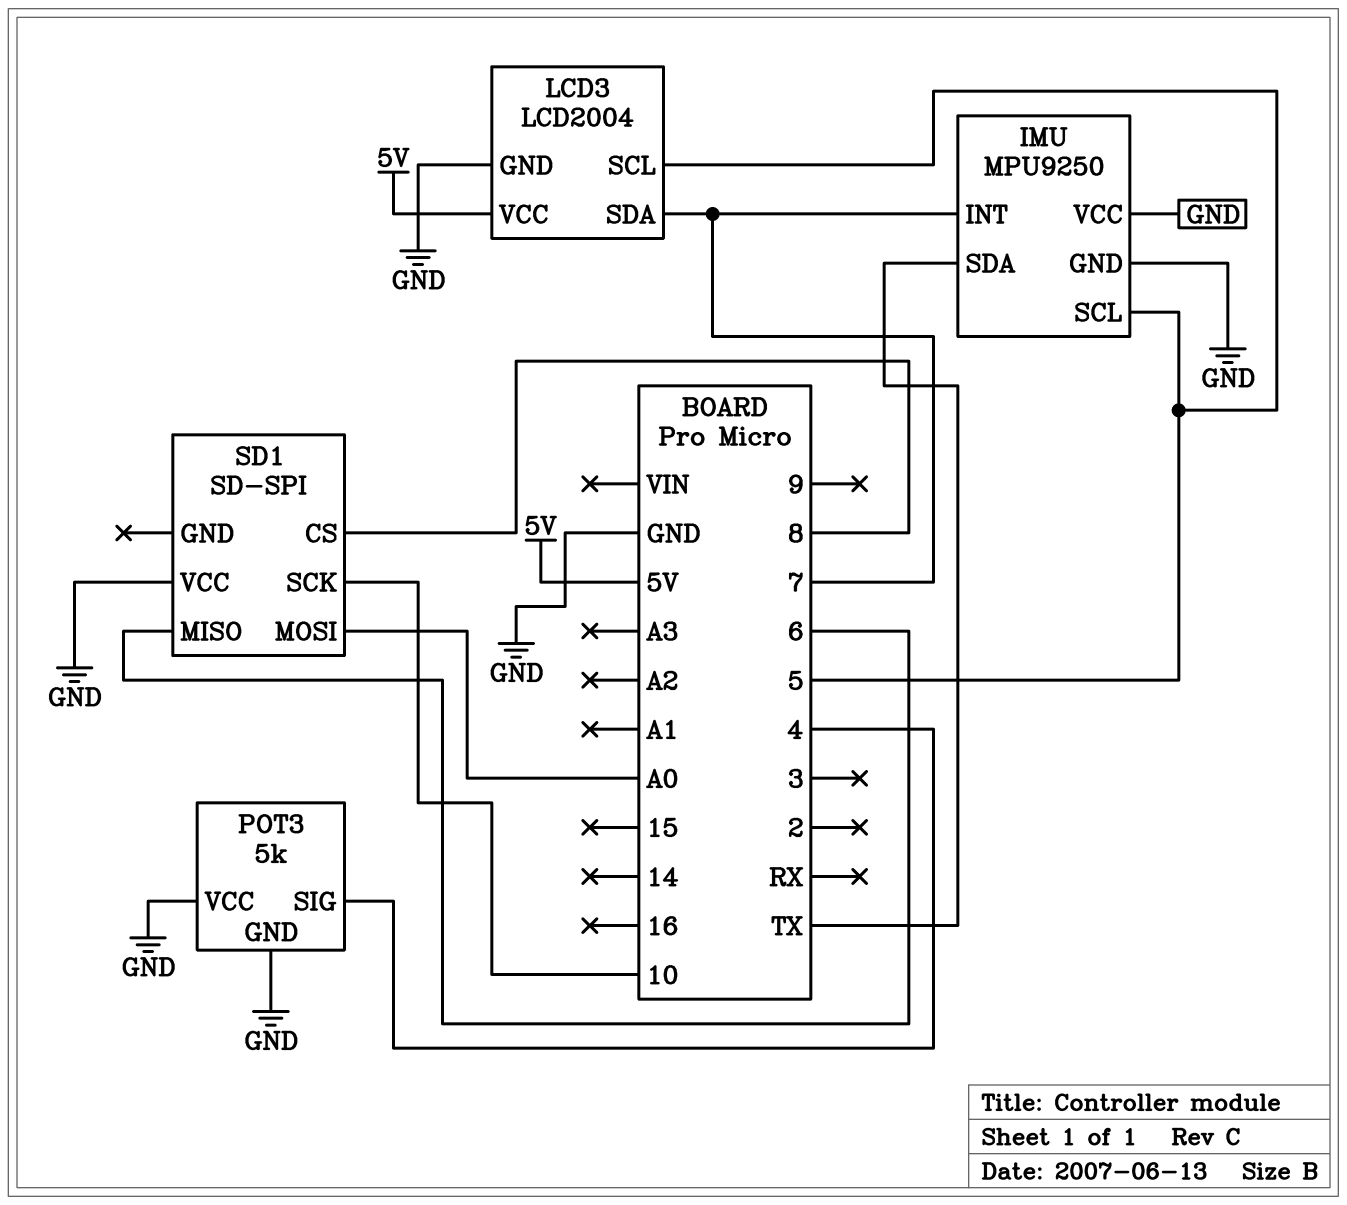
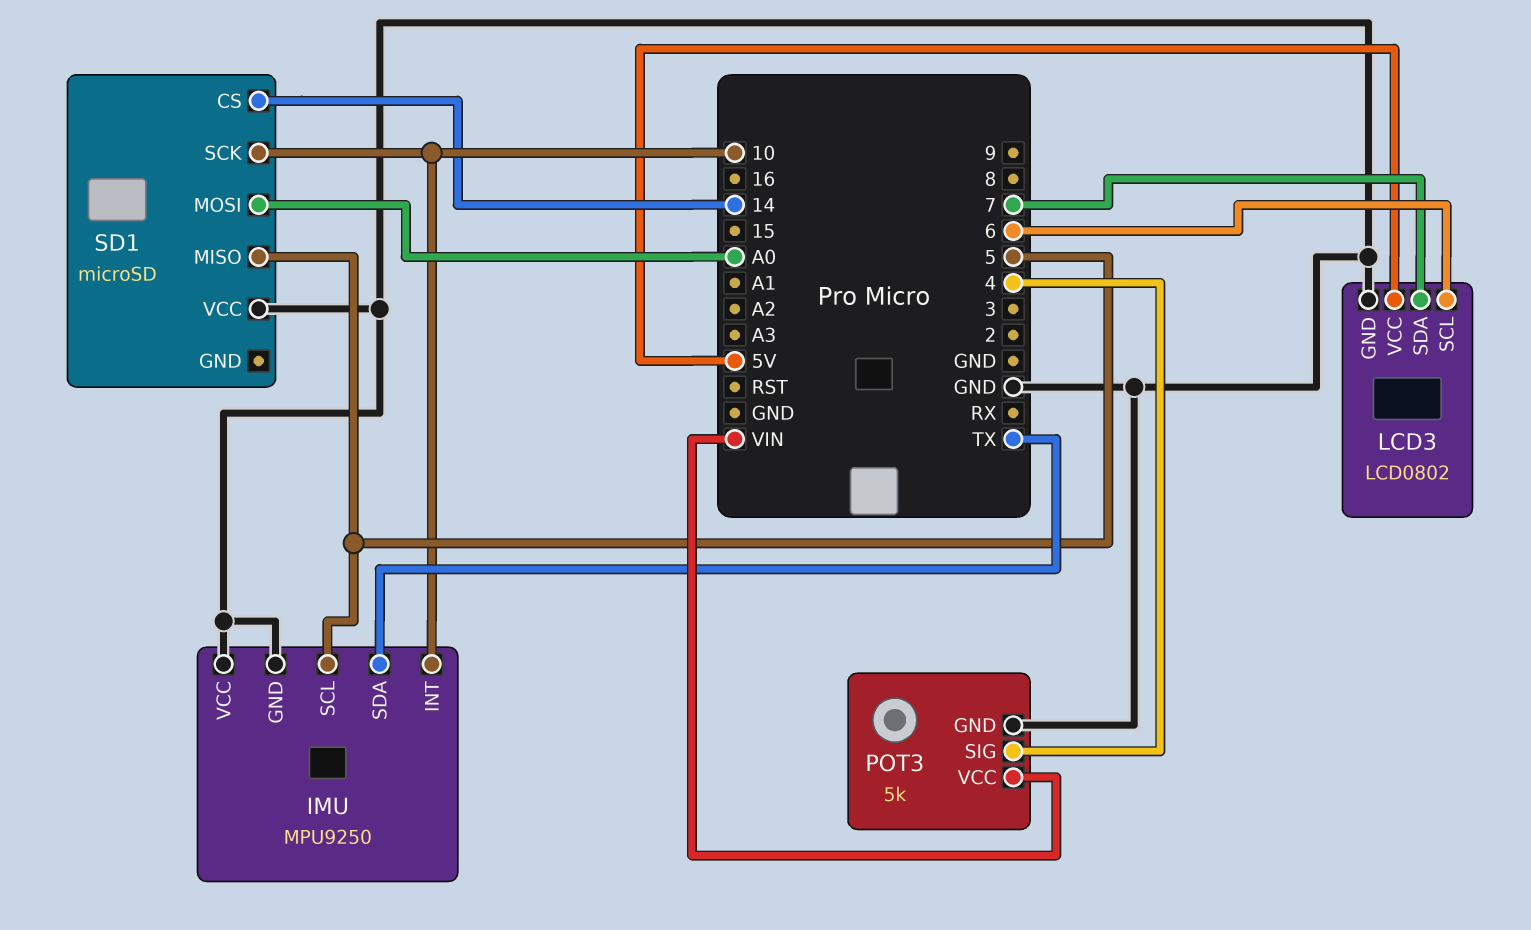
IMU pin INT: 7 -> 10
LCD3: LCD2004 -> LCD0802
LCD3 pin SCL: 5 -> 6
POT3 pin VCC: GND -> VIN
SD1: SD-SPI -> microSD
SD1 pin CS: 8 -> 14
SD1 pin MISO: 6 -> 5

